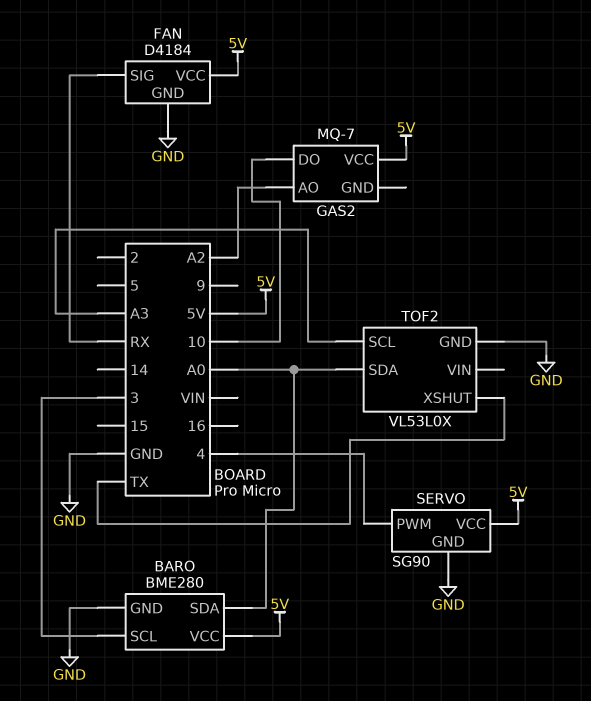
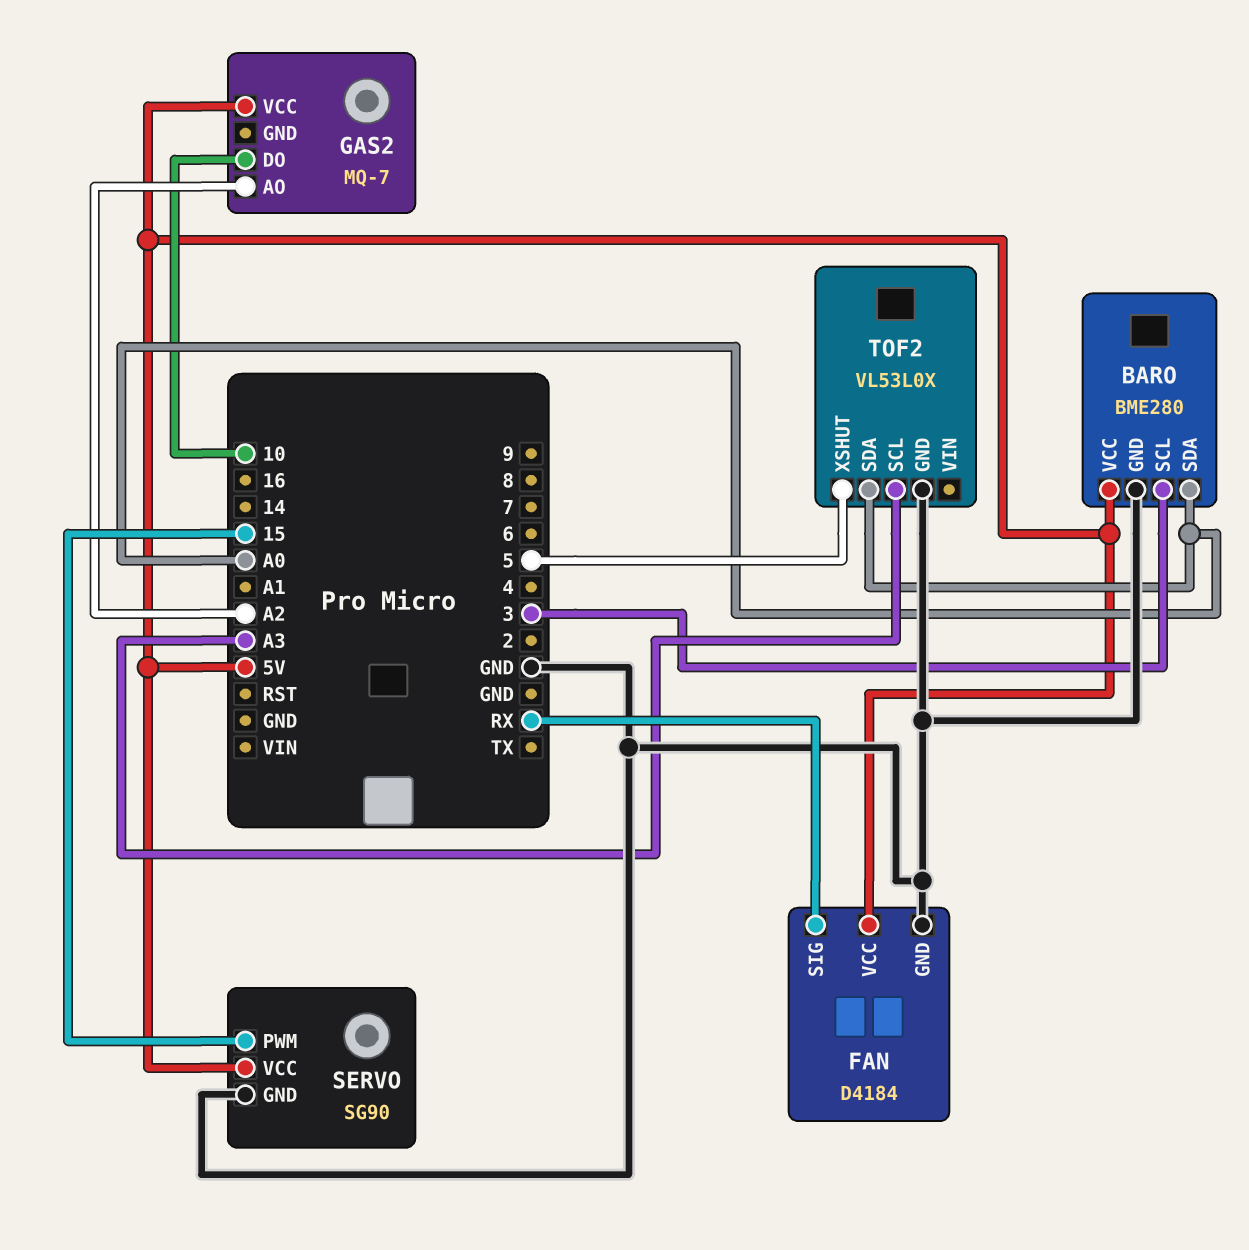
SERVO pin PWM: 4 -> 15
TOF2 pin XSHUT: TX -> 5

